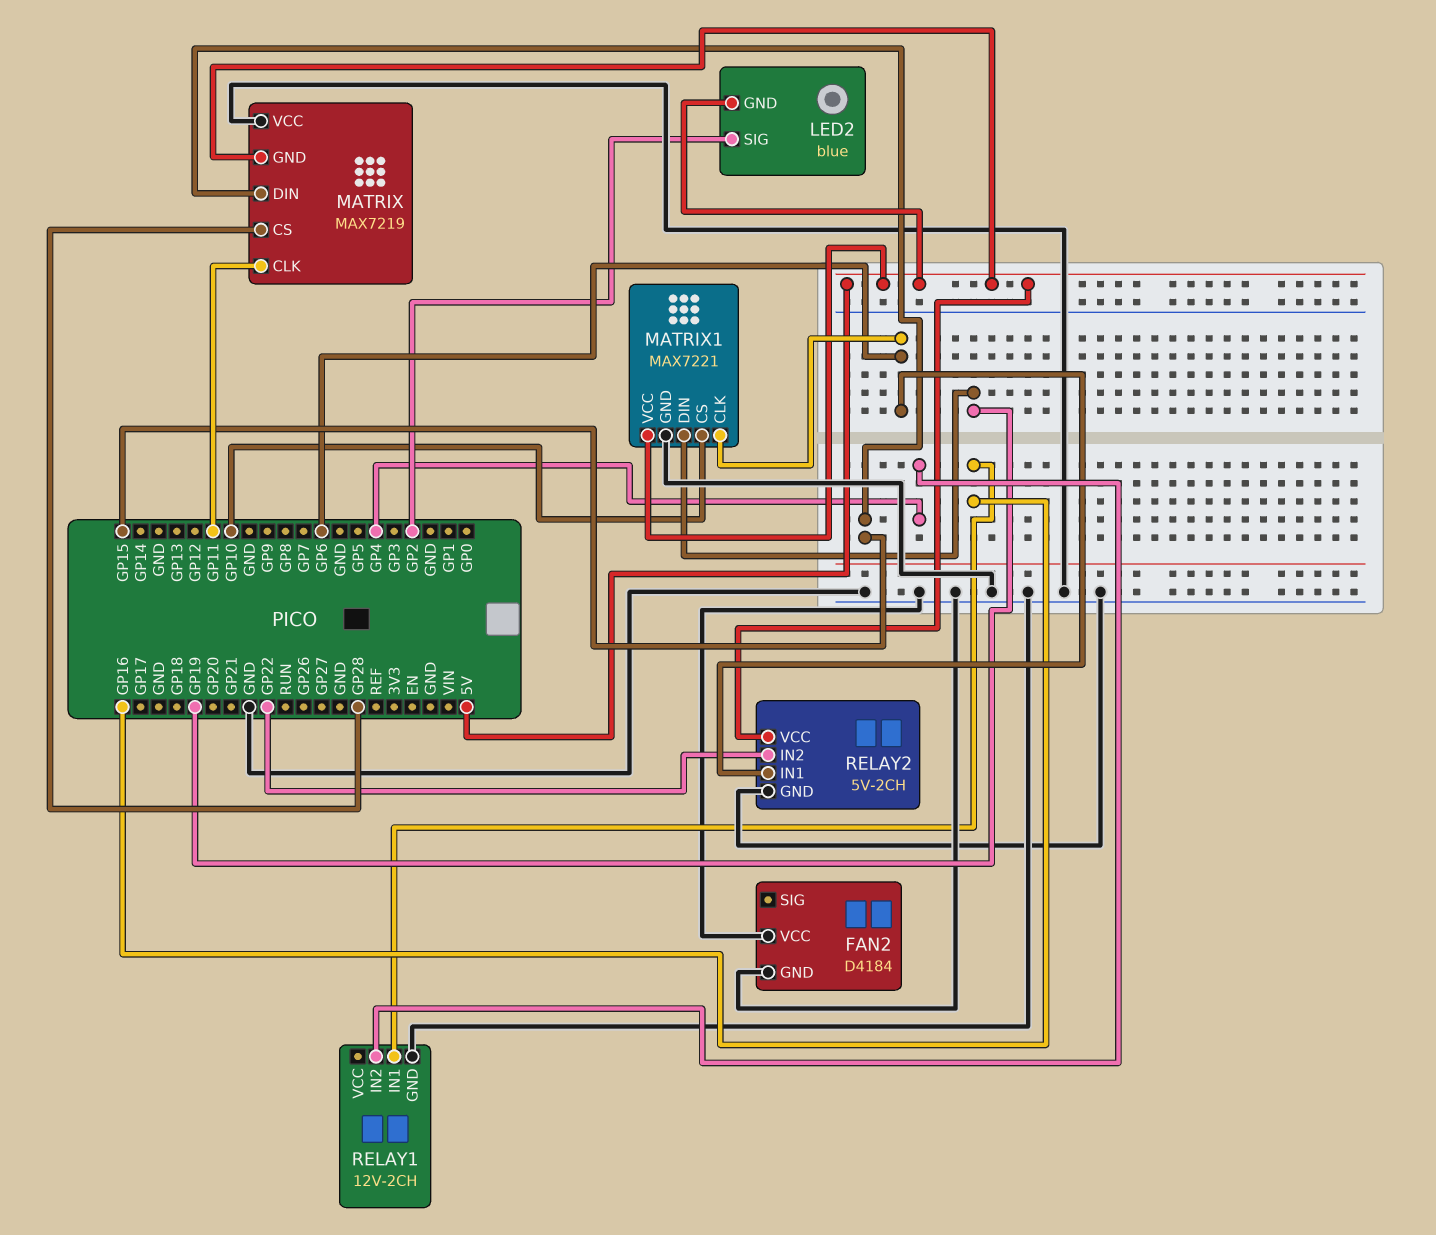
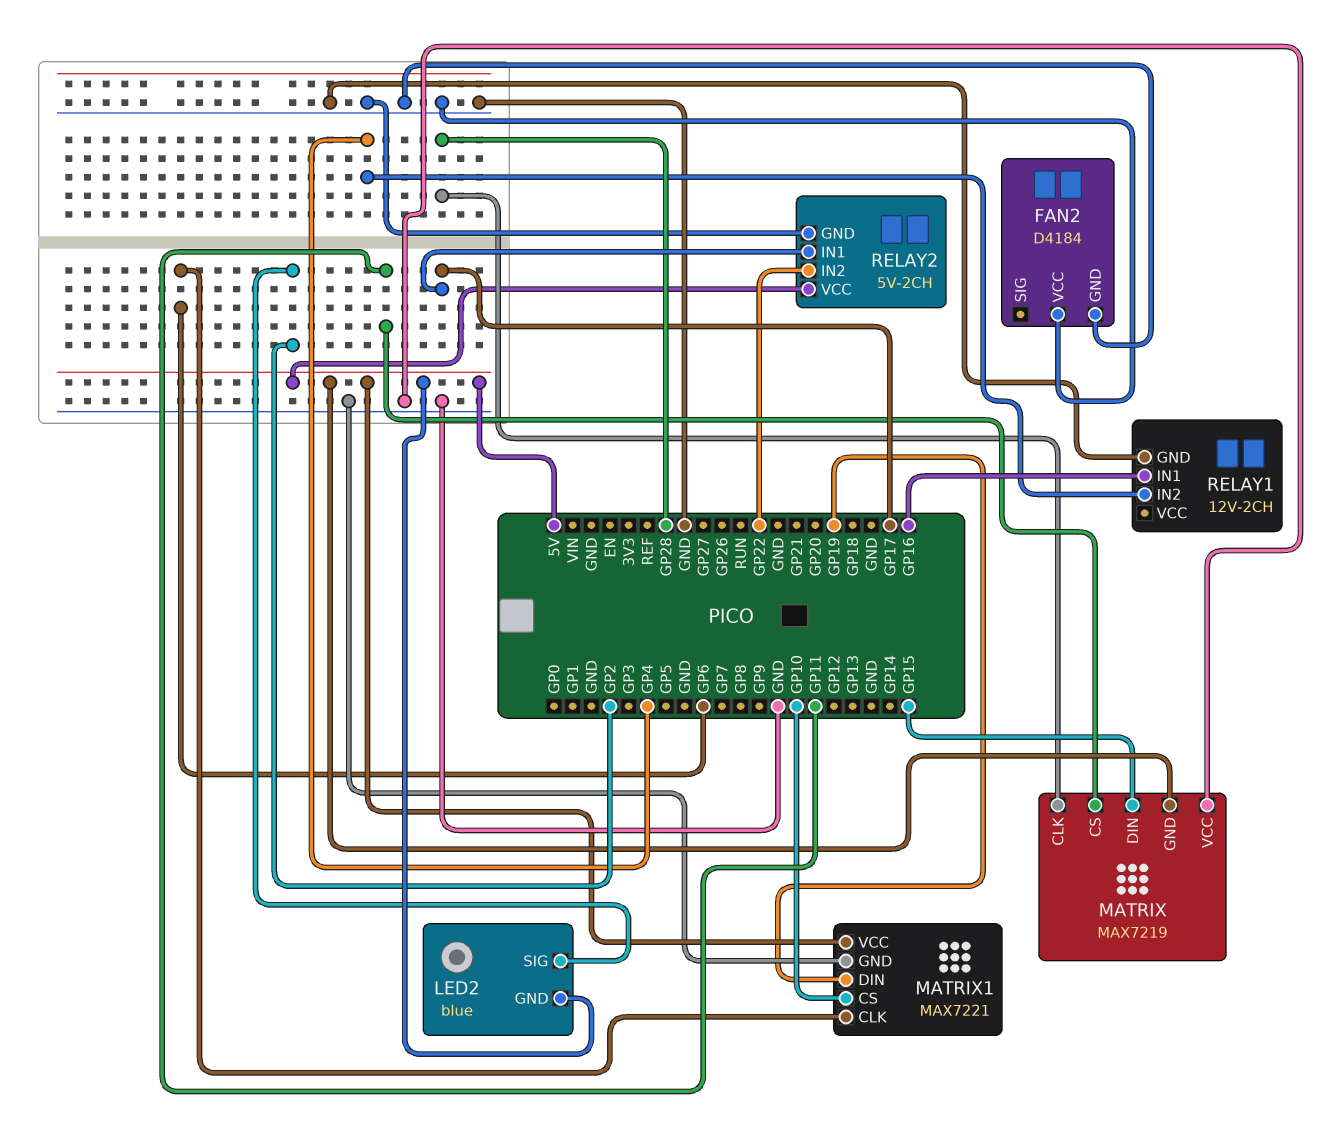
MATRIX pin CLK: GP11 -> GP28
MATRIX pin CS: GP28 -> GP11
RELAY2 pin IN1: GP6 -> GP17

